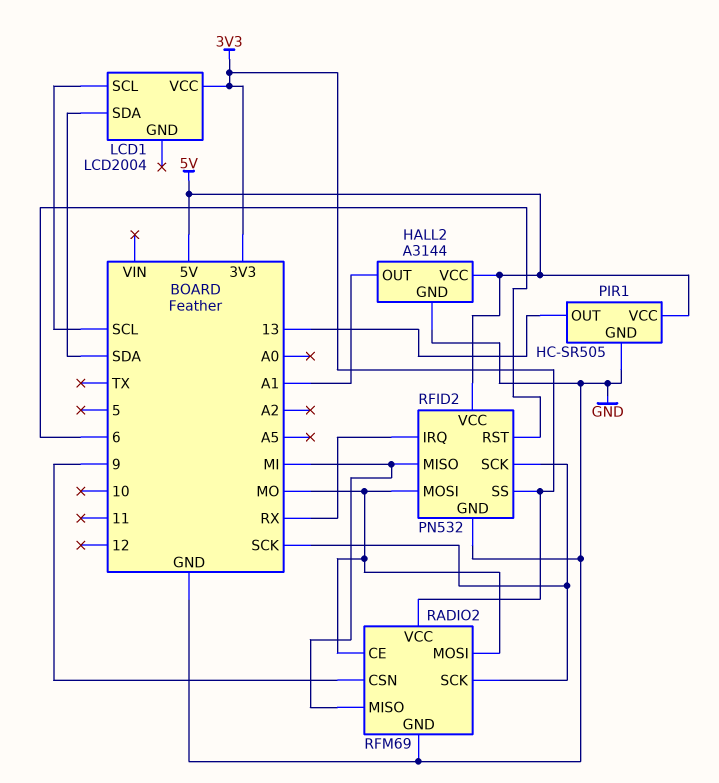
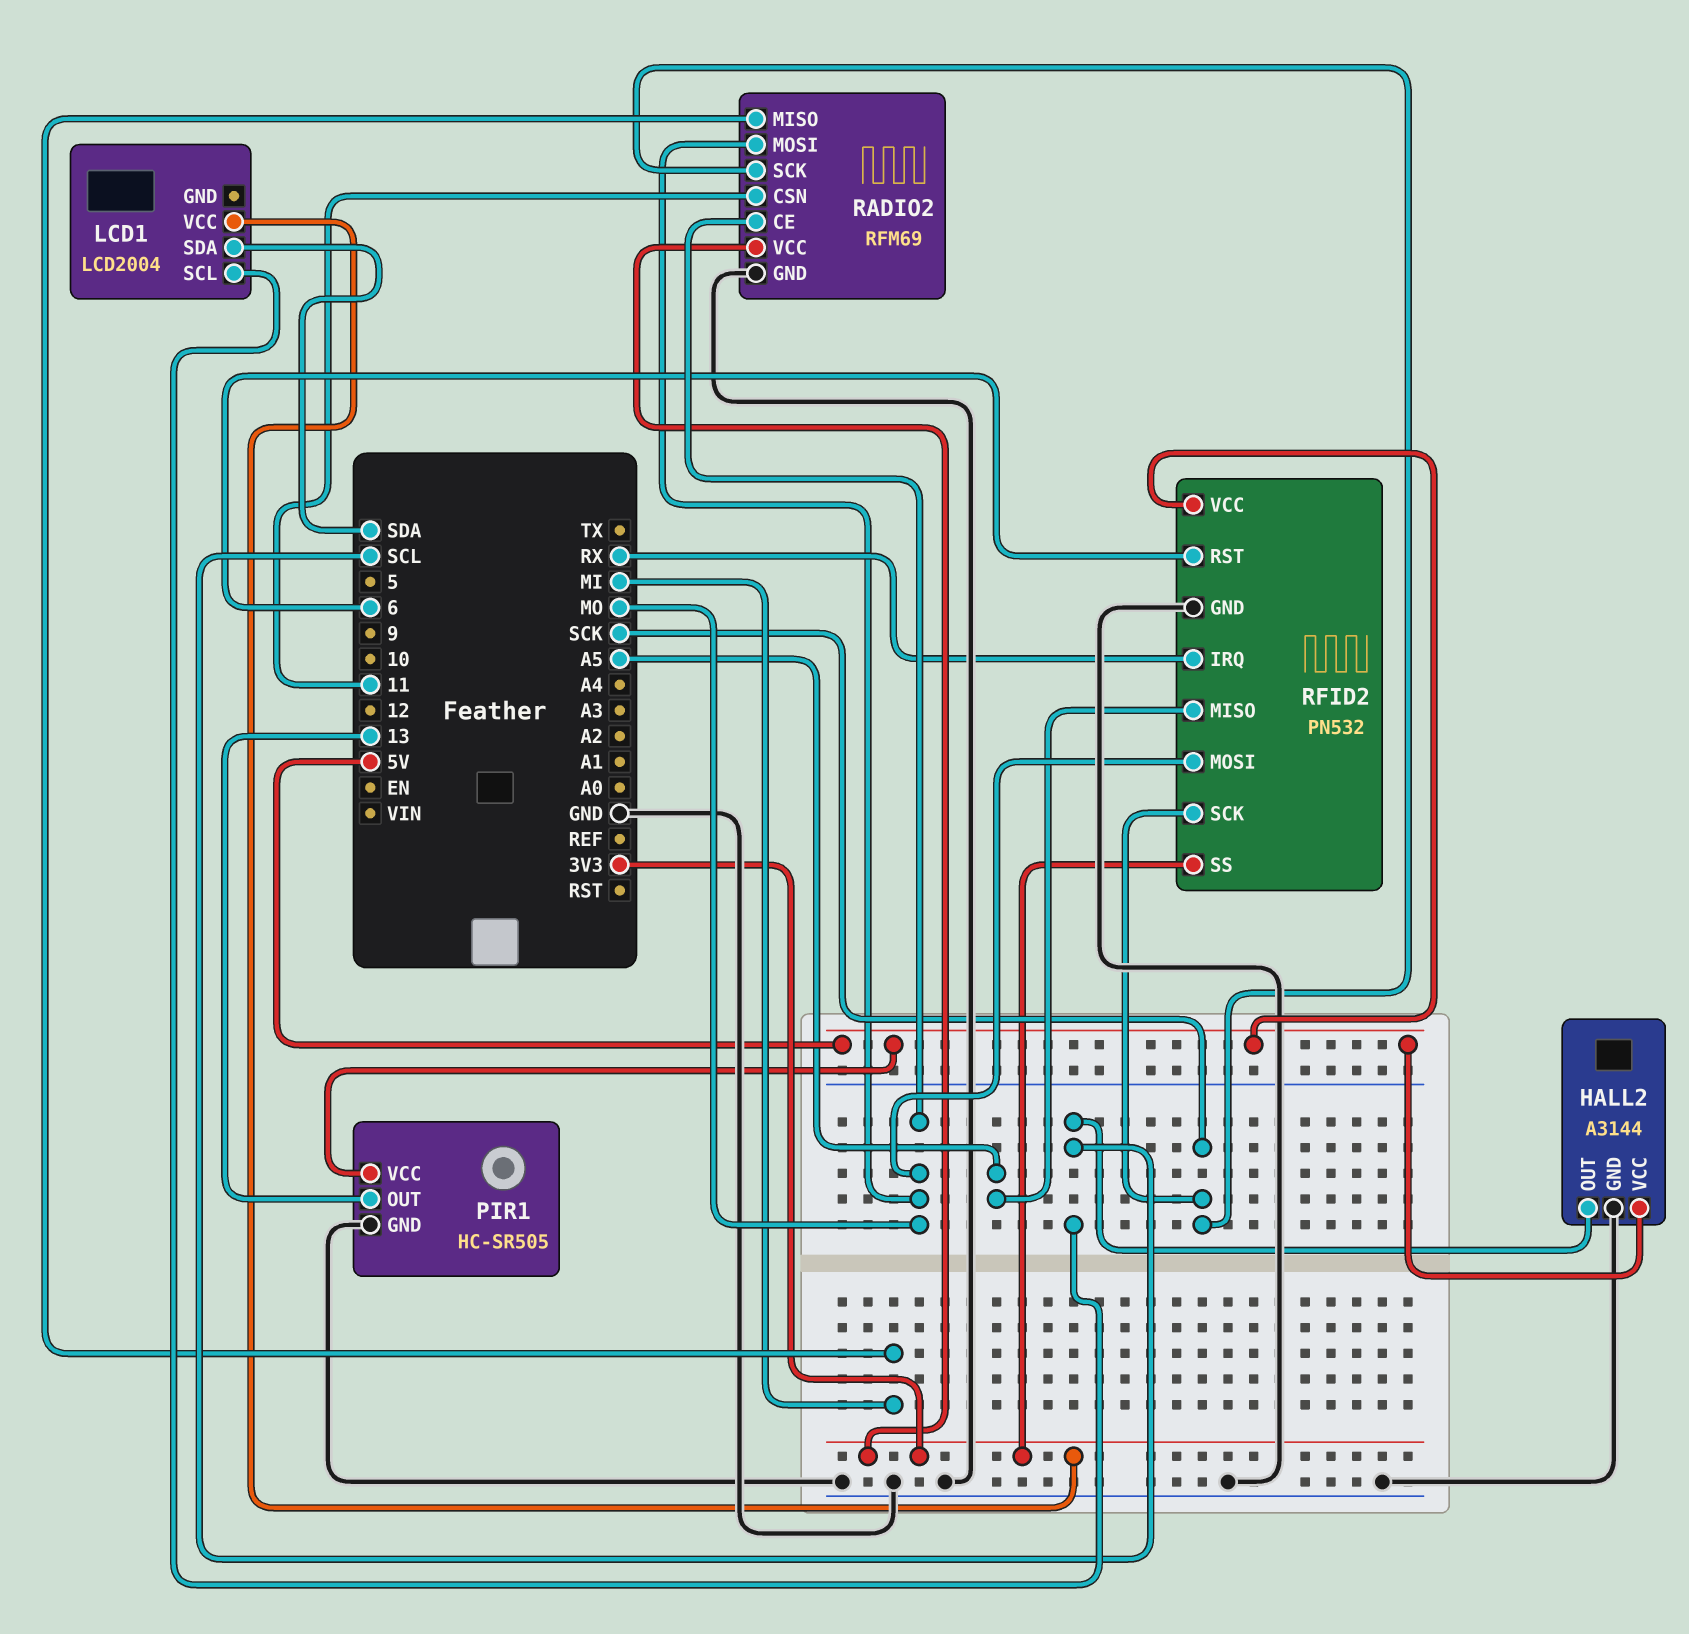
HALL2 pin OUT: A1 -> SCL
RADIO2 pin CSN: 9 -> 11
RFID2 pin MISO: MI -> A5

